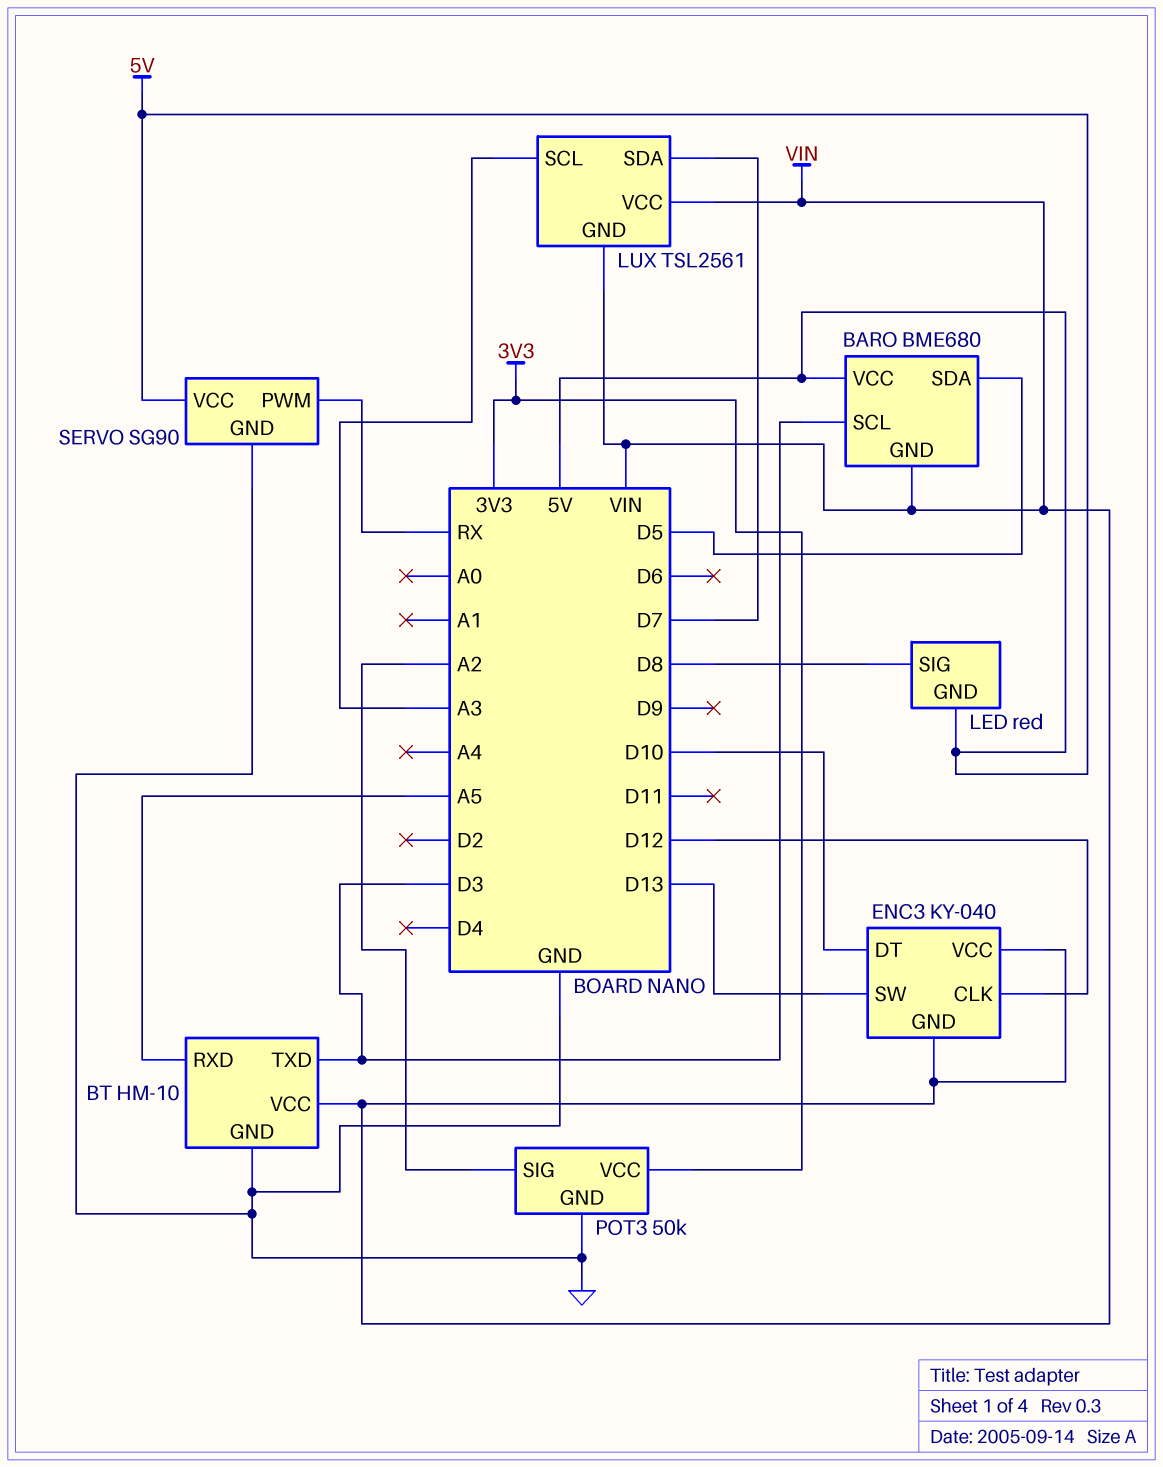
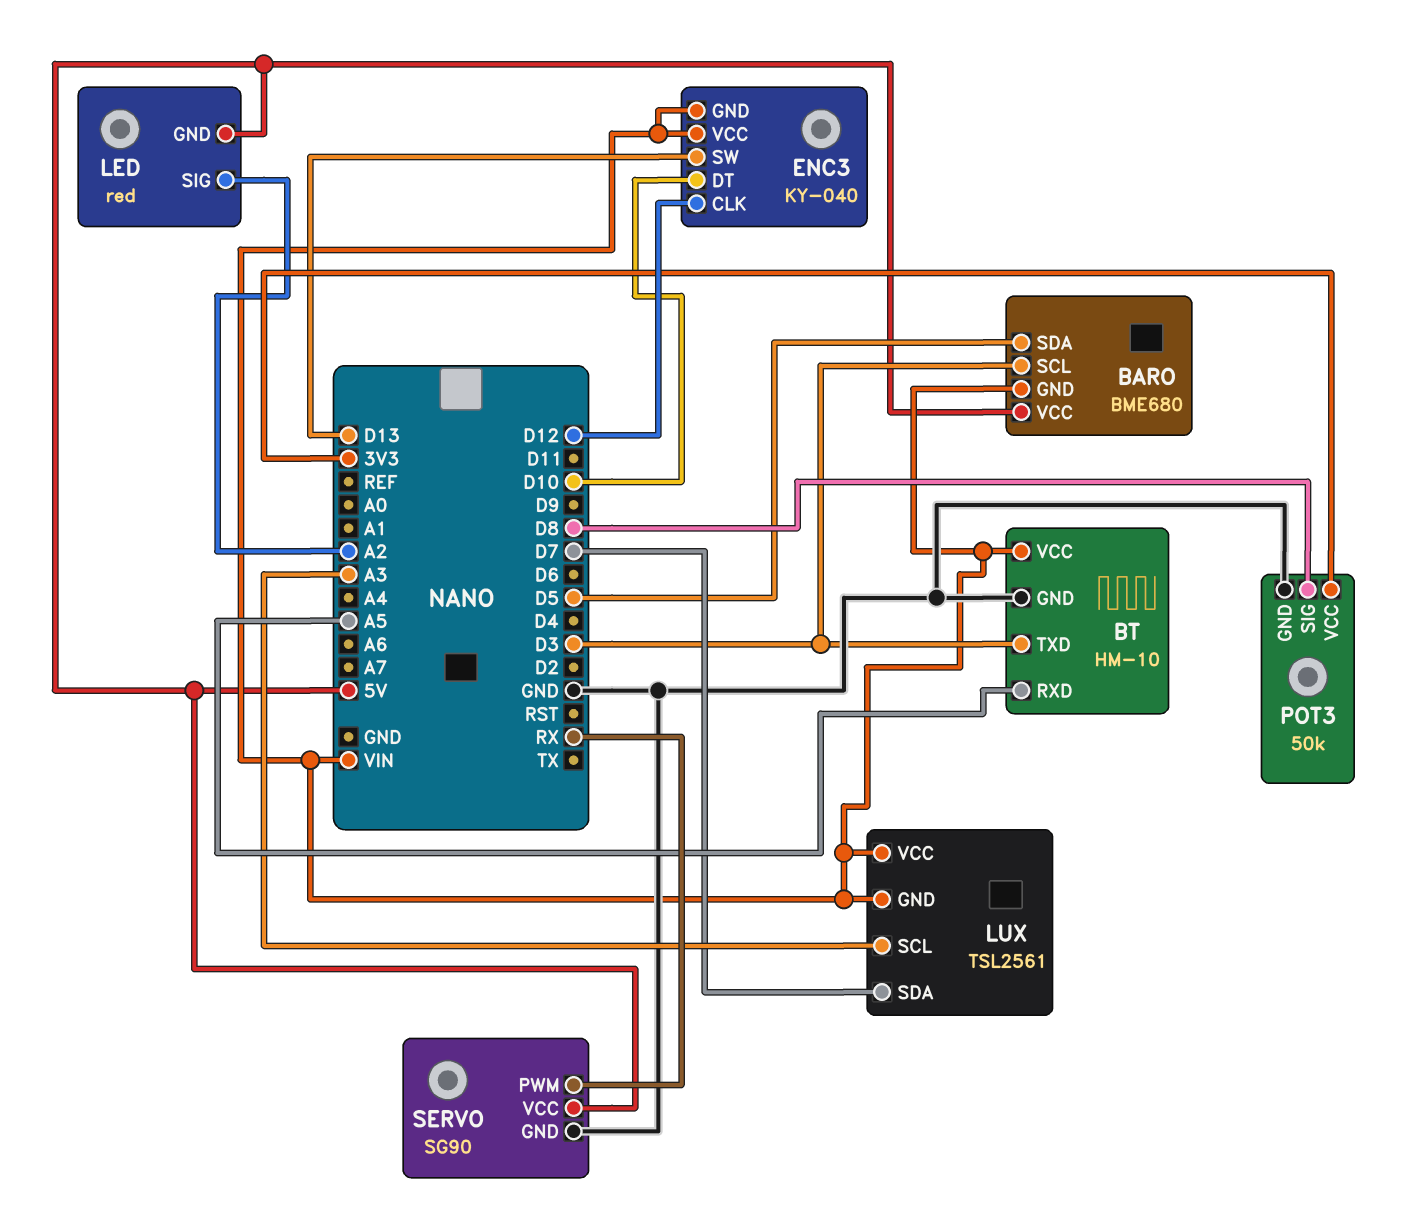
LED pin SIG: D8 -> A2
POT3 pin SIG: A2 -> D8

